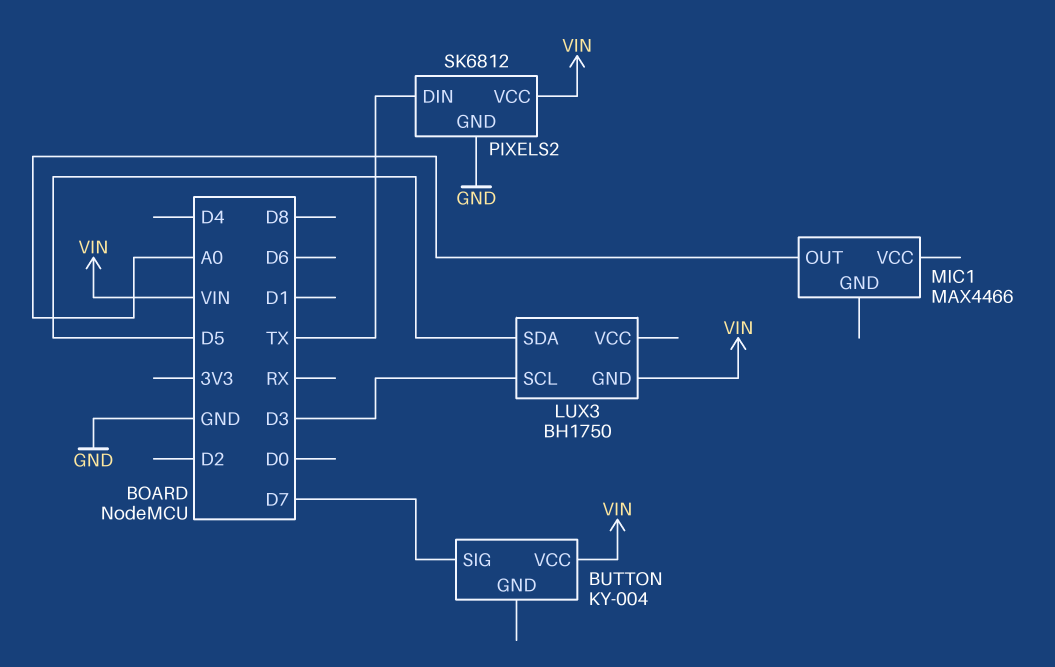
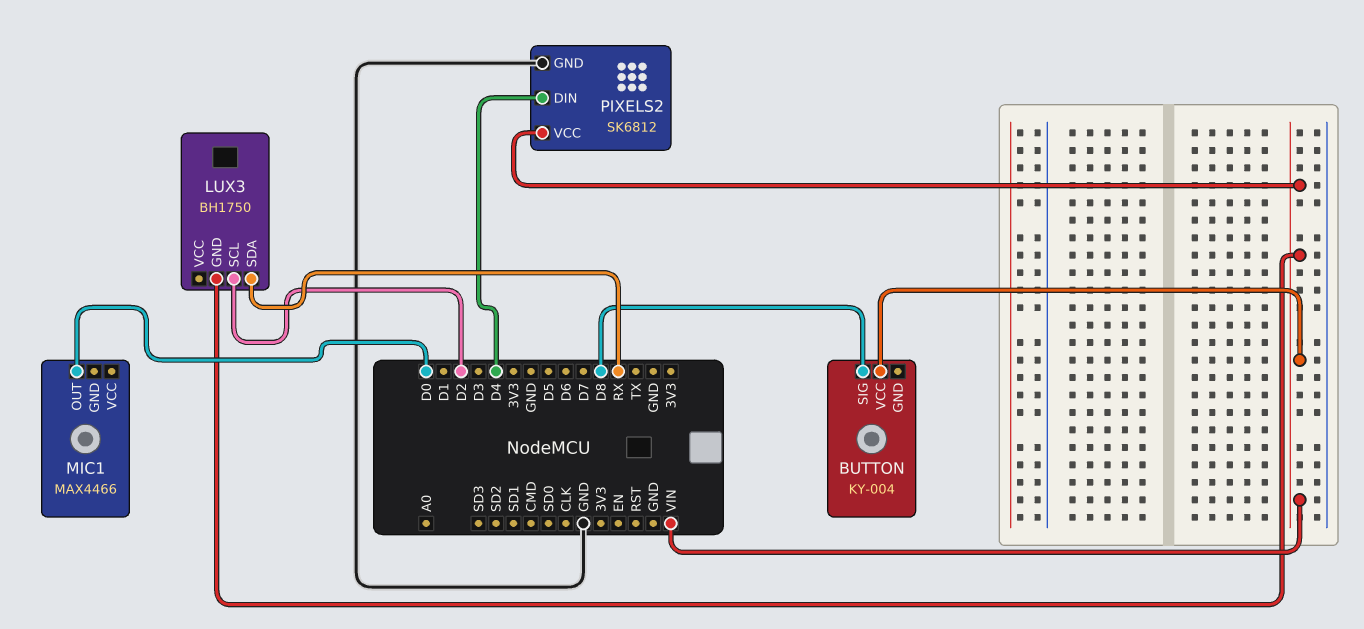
BUTTON pin SIG: D7 -> D8
LUX3 pin SCL: D3 -> D2
LUX3 pin SDA: D5 -> RX
MIC1 pin OUT: A0 -> D0
PIXELS2 pin DIN: TX -> D4

